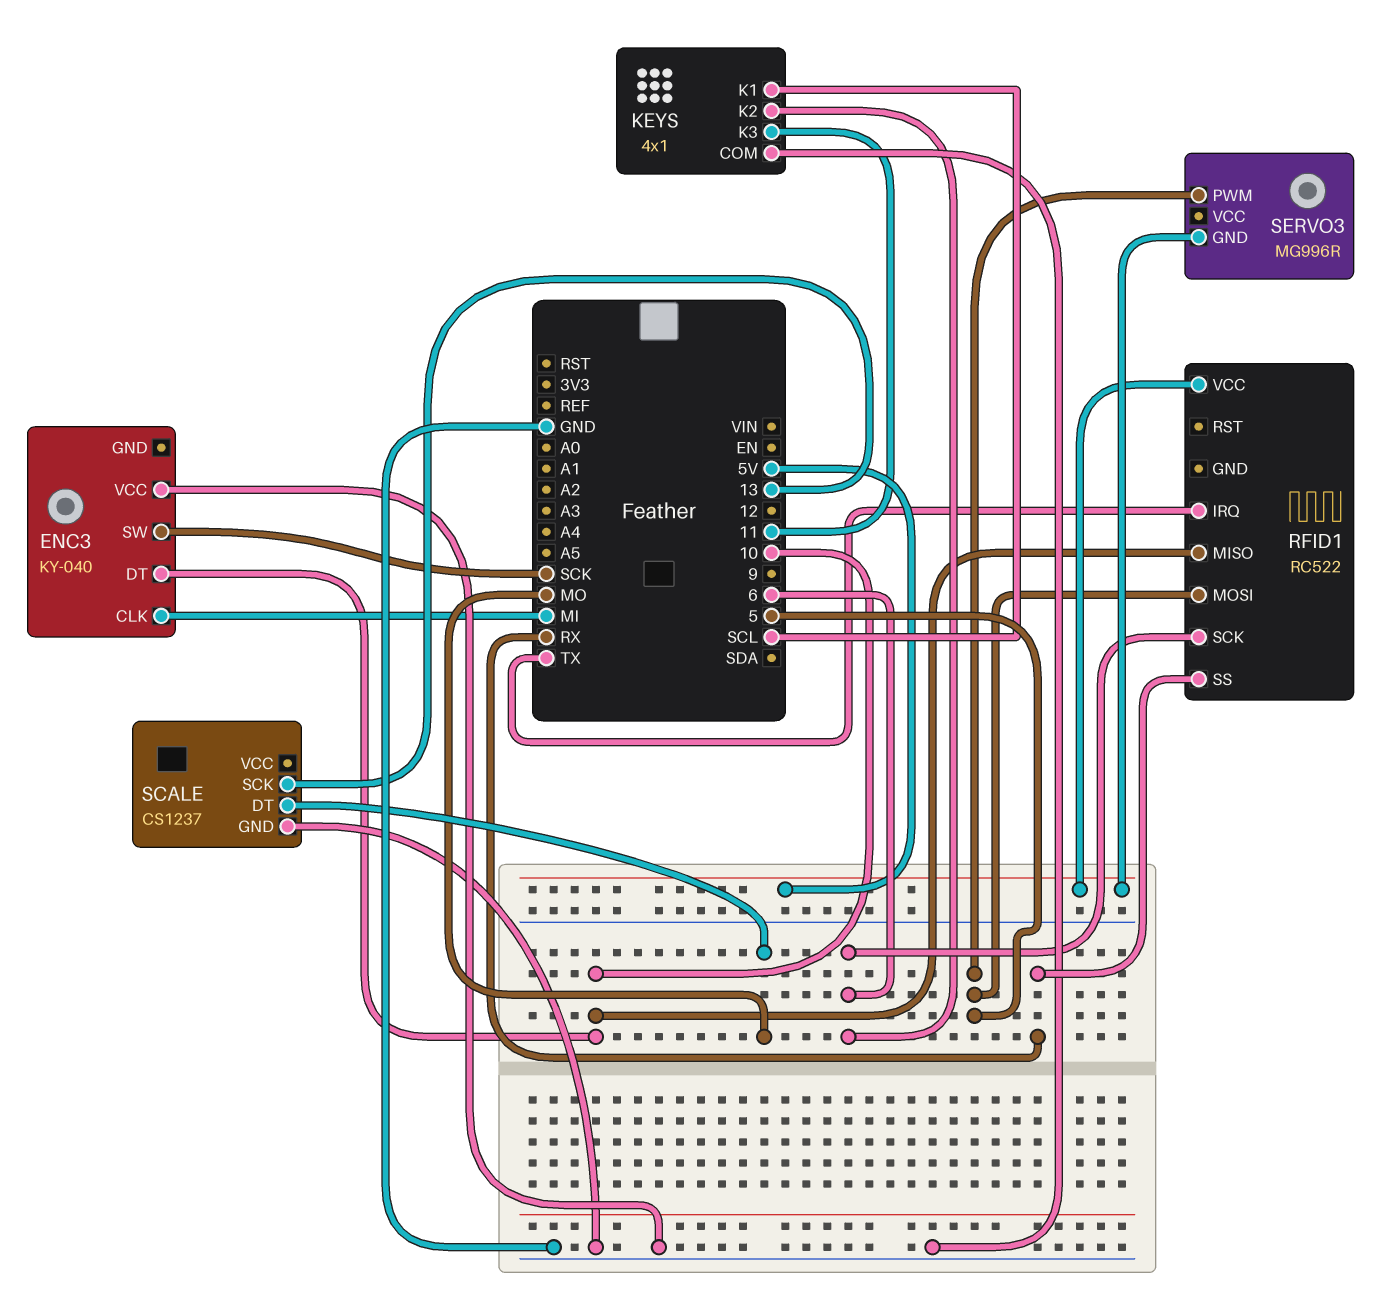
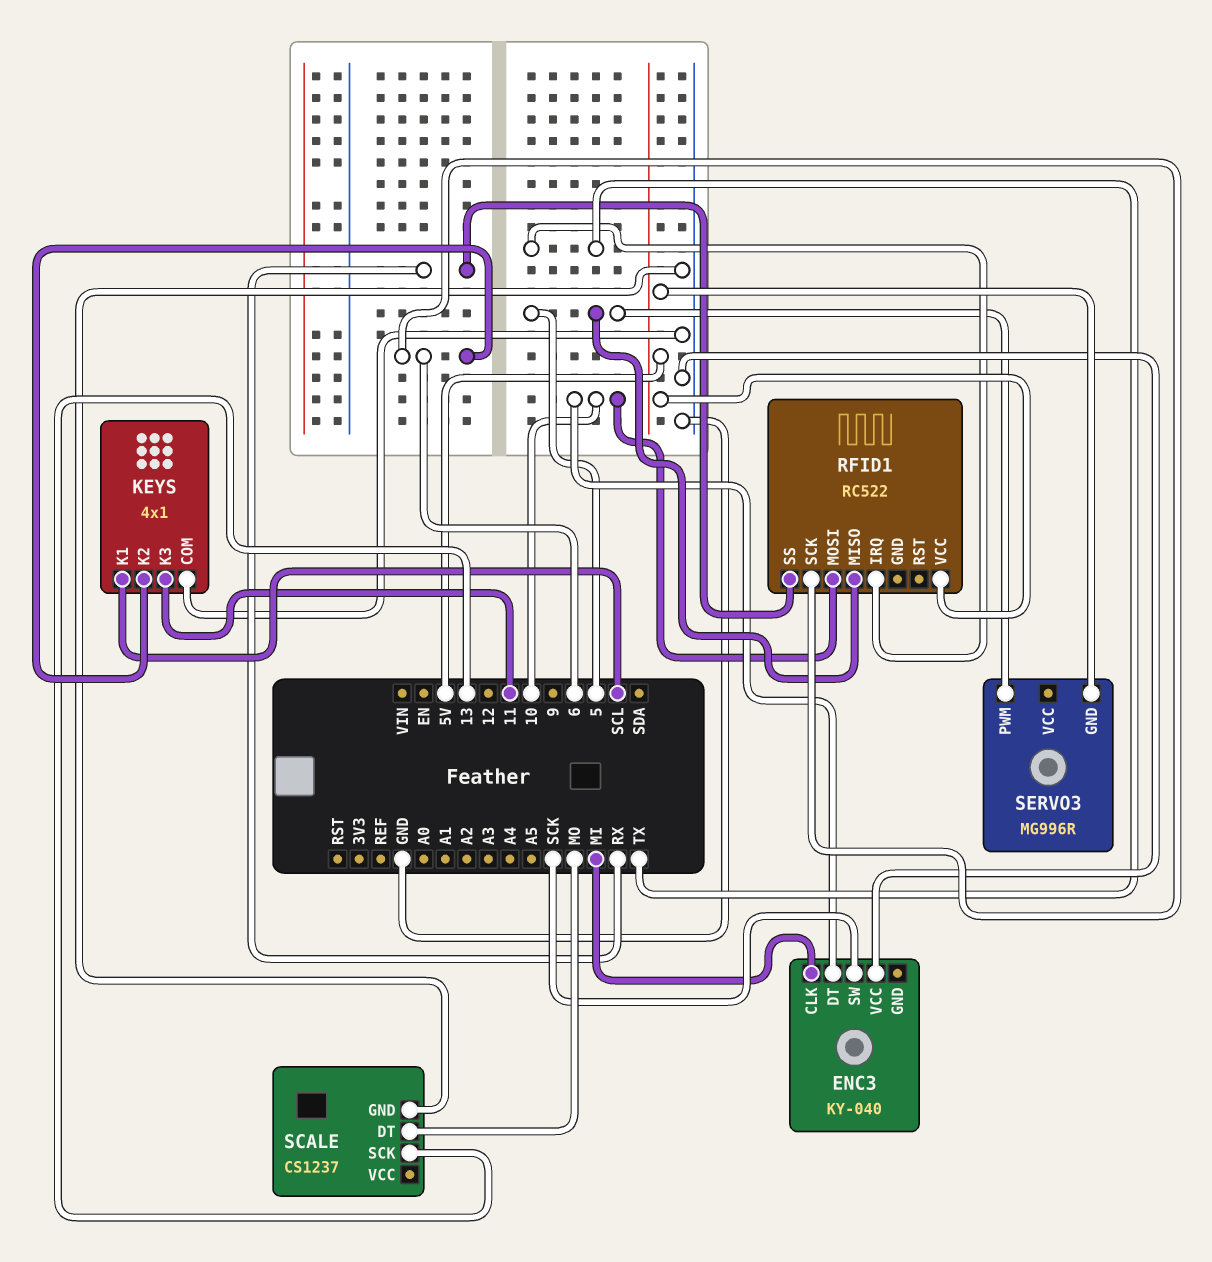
RFID1 pin MISO: 10 -> 5
RFID1 pin MOSI: 5 -> 10

